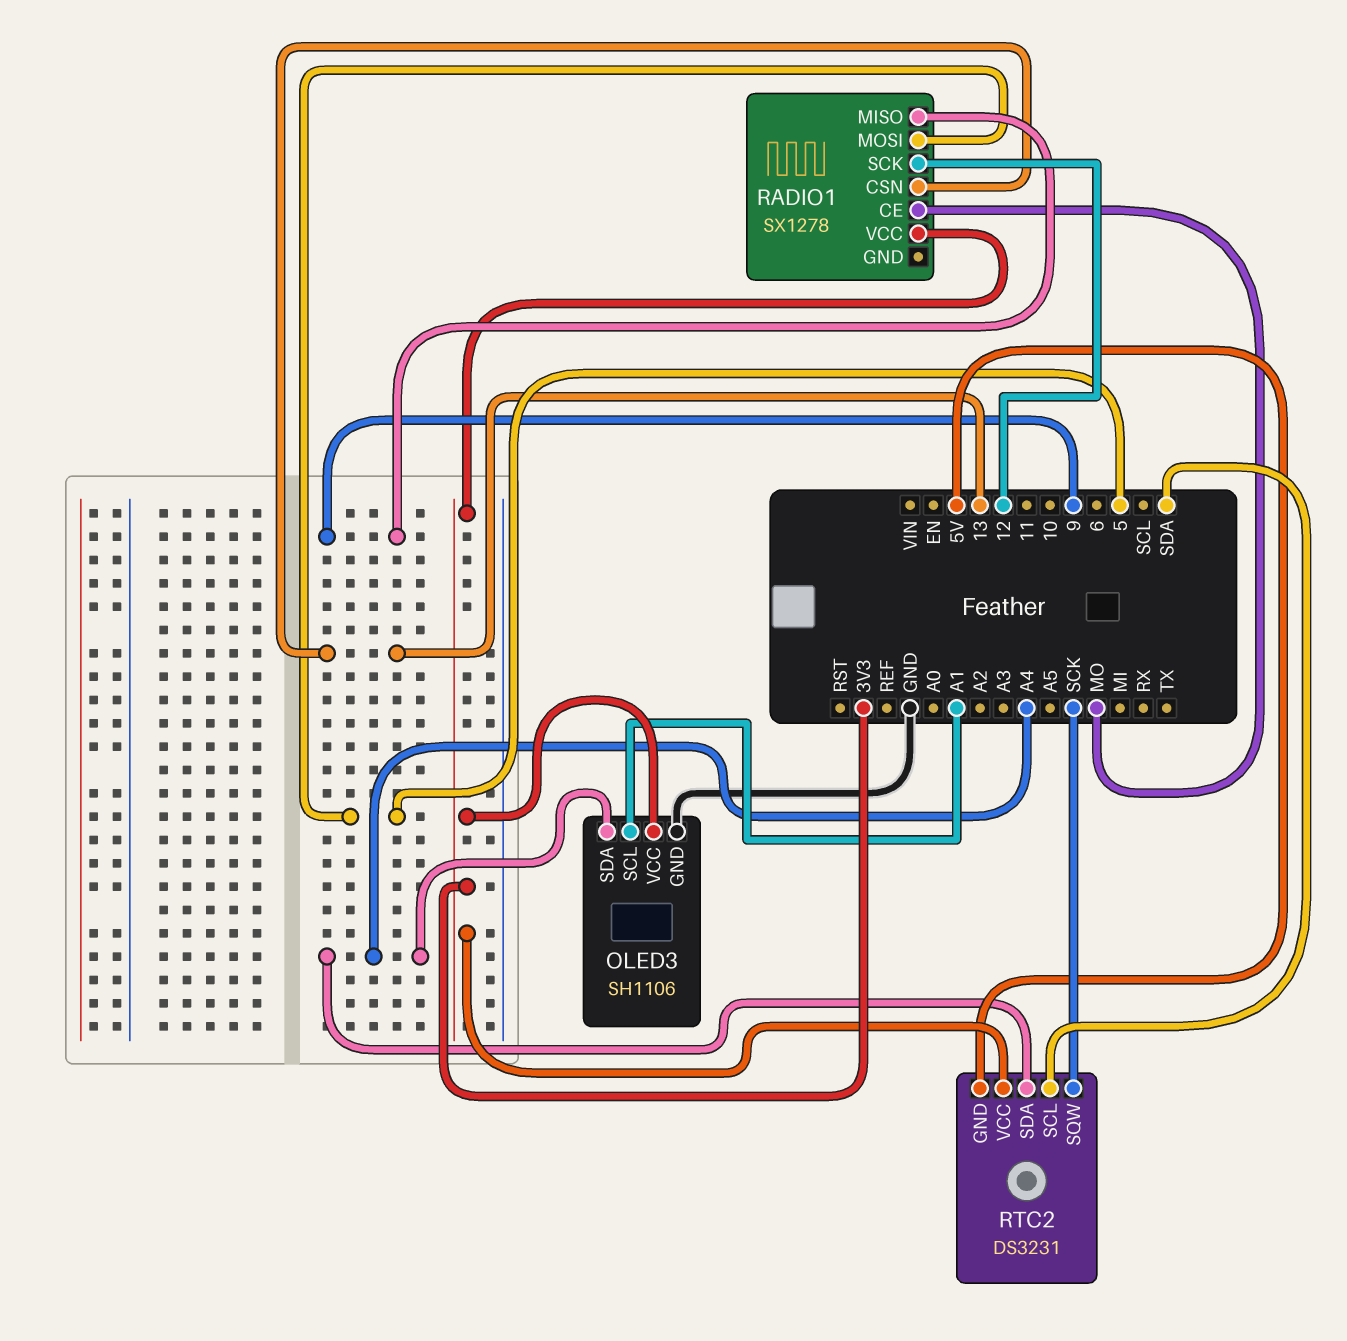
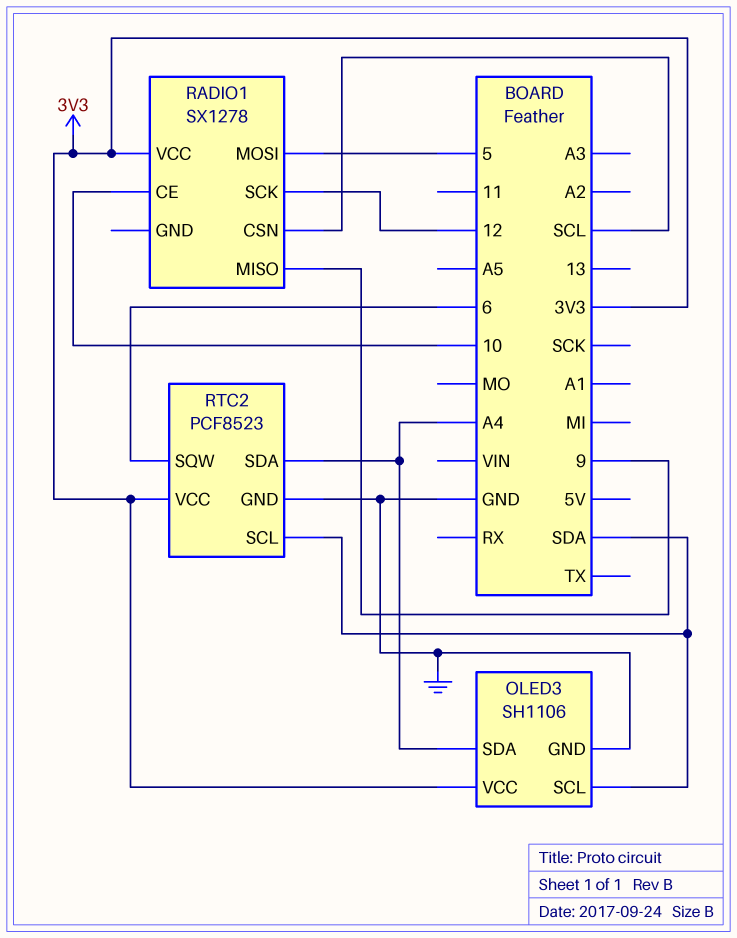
OLED3 pin SCL: A1 -> SDA
RADIO1 pin CE: MO -> 10
RADIO1 pin CSN: 13 -> SCL
RTC2: DS3231 -> PCF8523
RTC2 pin GND: 5V -> GND
RTC2 pin SQW: SCK -> 6

